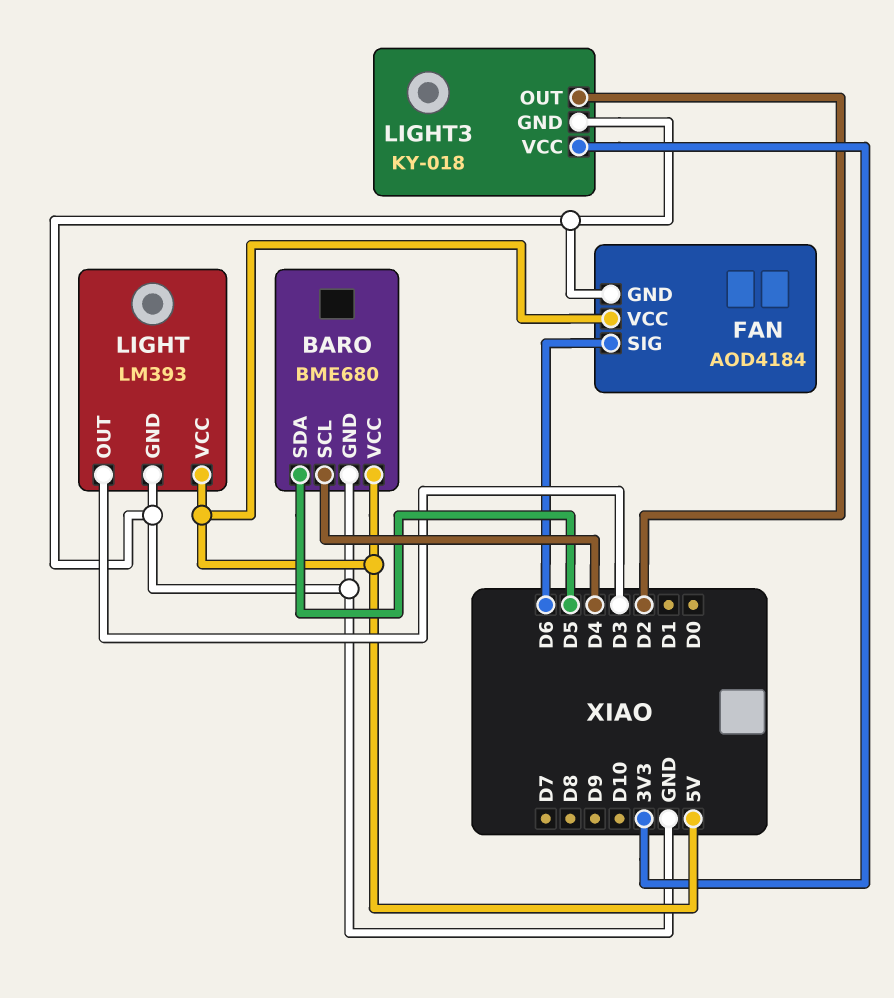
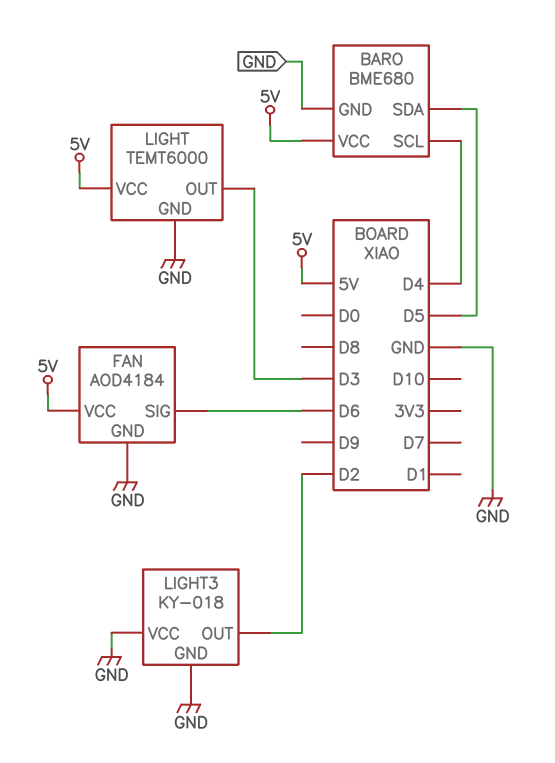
LIGHT: LM393 -> TEMT6000
LIGHT3 pin VCC: 3V3 -> GND

